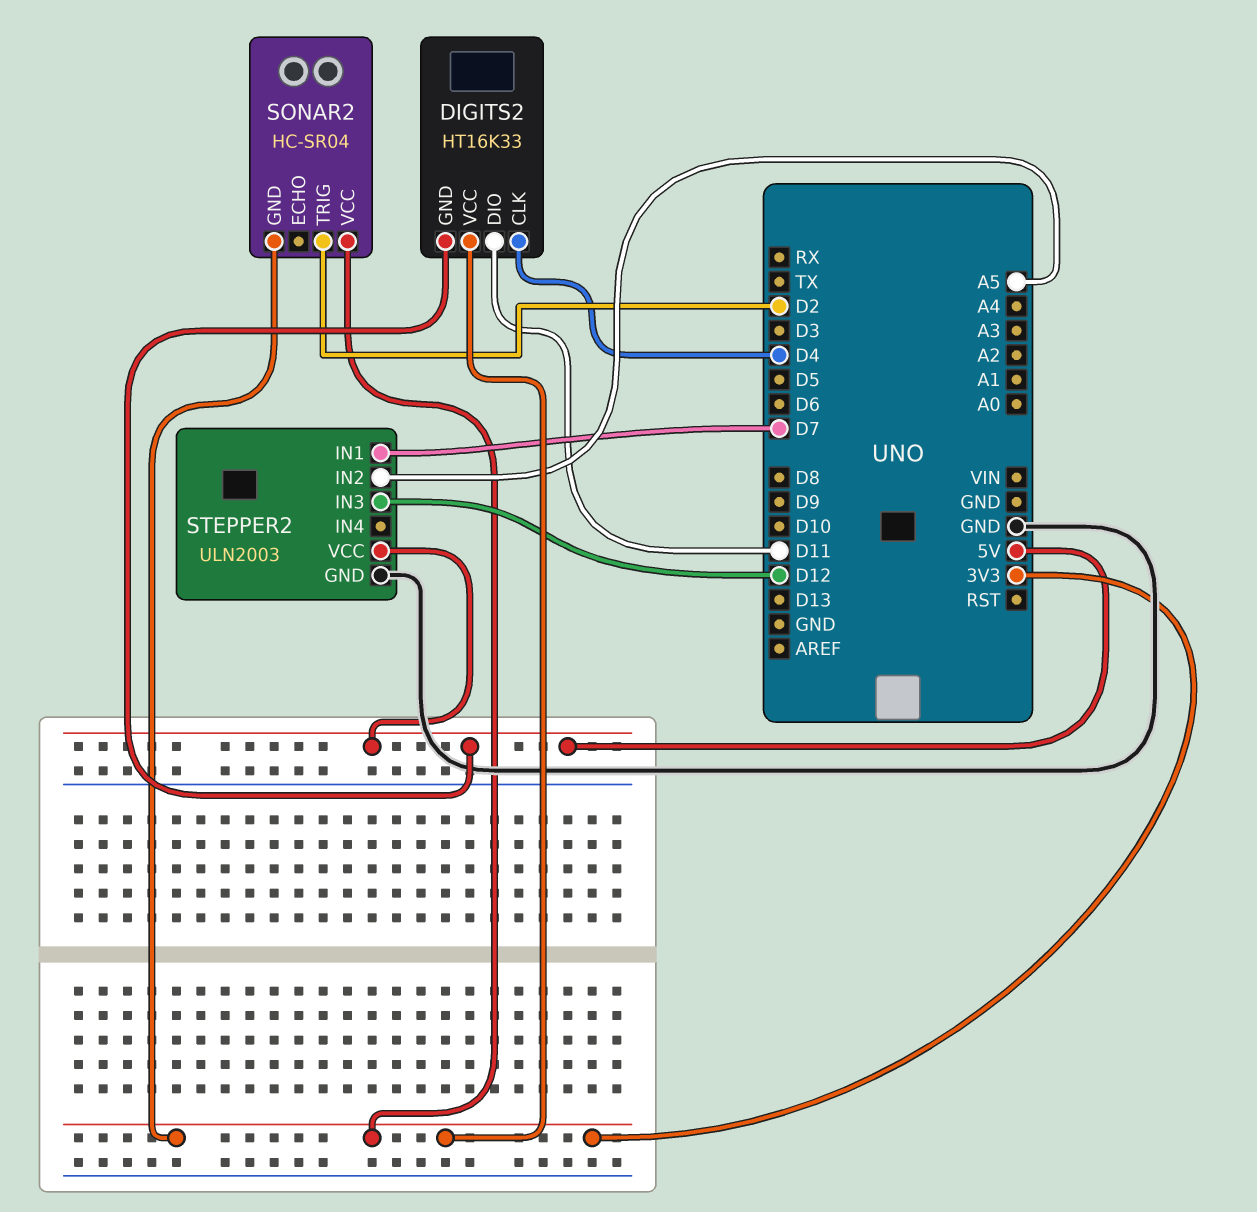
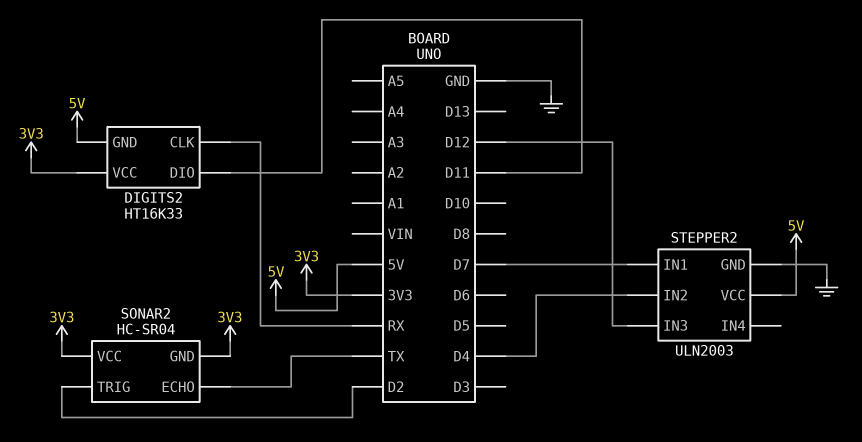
DIGITS2 pin CLK: D4 -> RX
SONAR2 pin ECHO: none -> TX
STEPPER2 pin IN2: A5 -> D4

